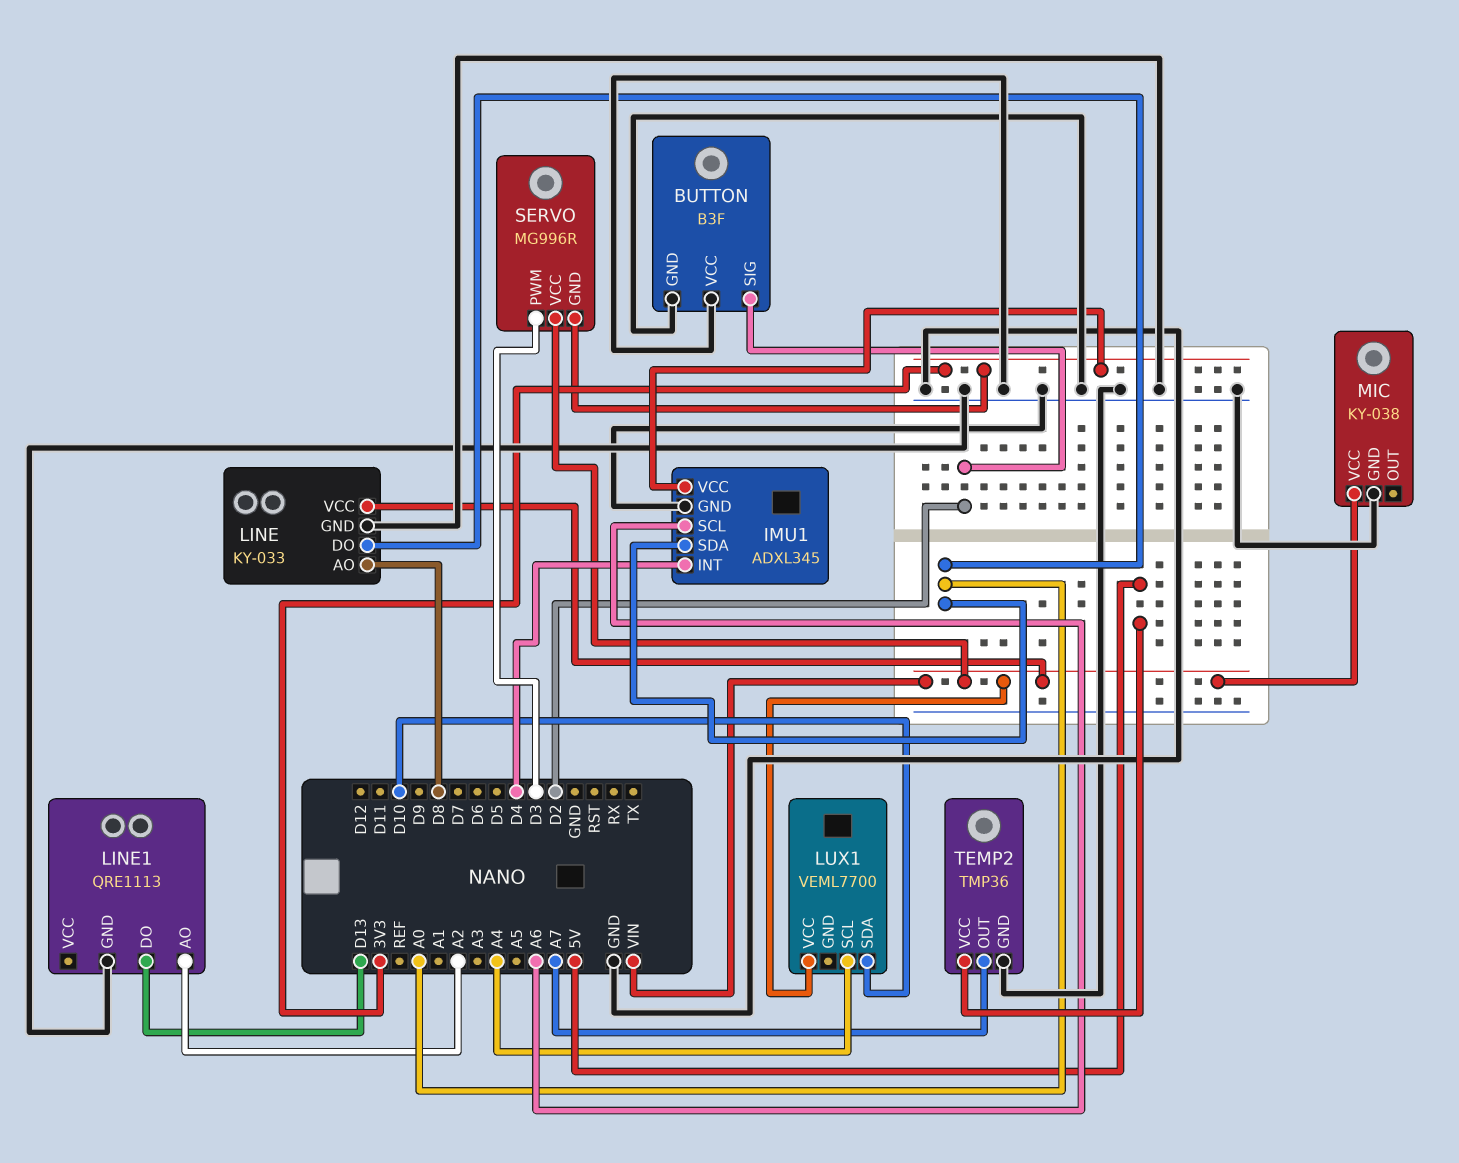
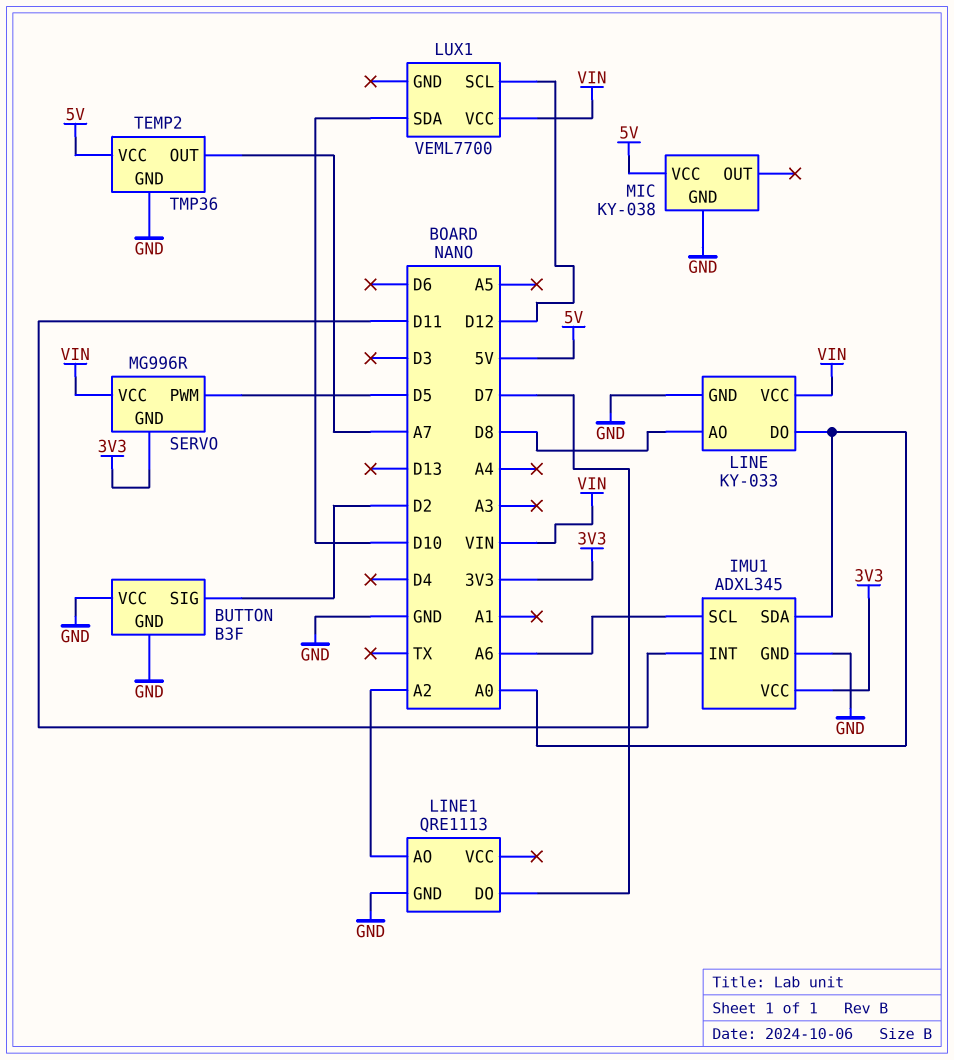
IMU1 pin INT: D4 -> D11
LINE1 pin DO: D13 -> D7
LUX1 pin SCL: A4 -> D12
MIC pin VCC: VIN -> 5V
SERVO pin PWM: D3 -> D5

